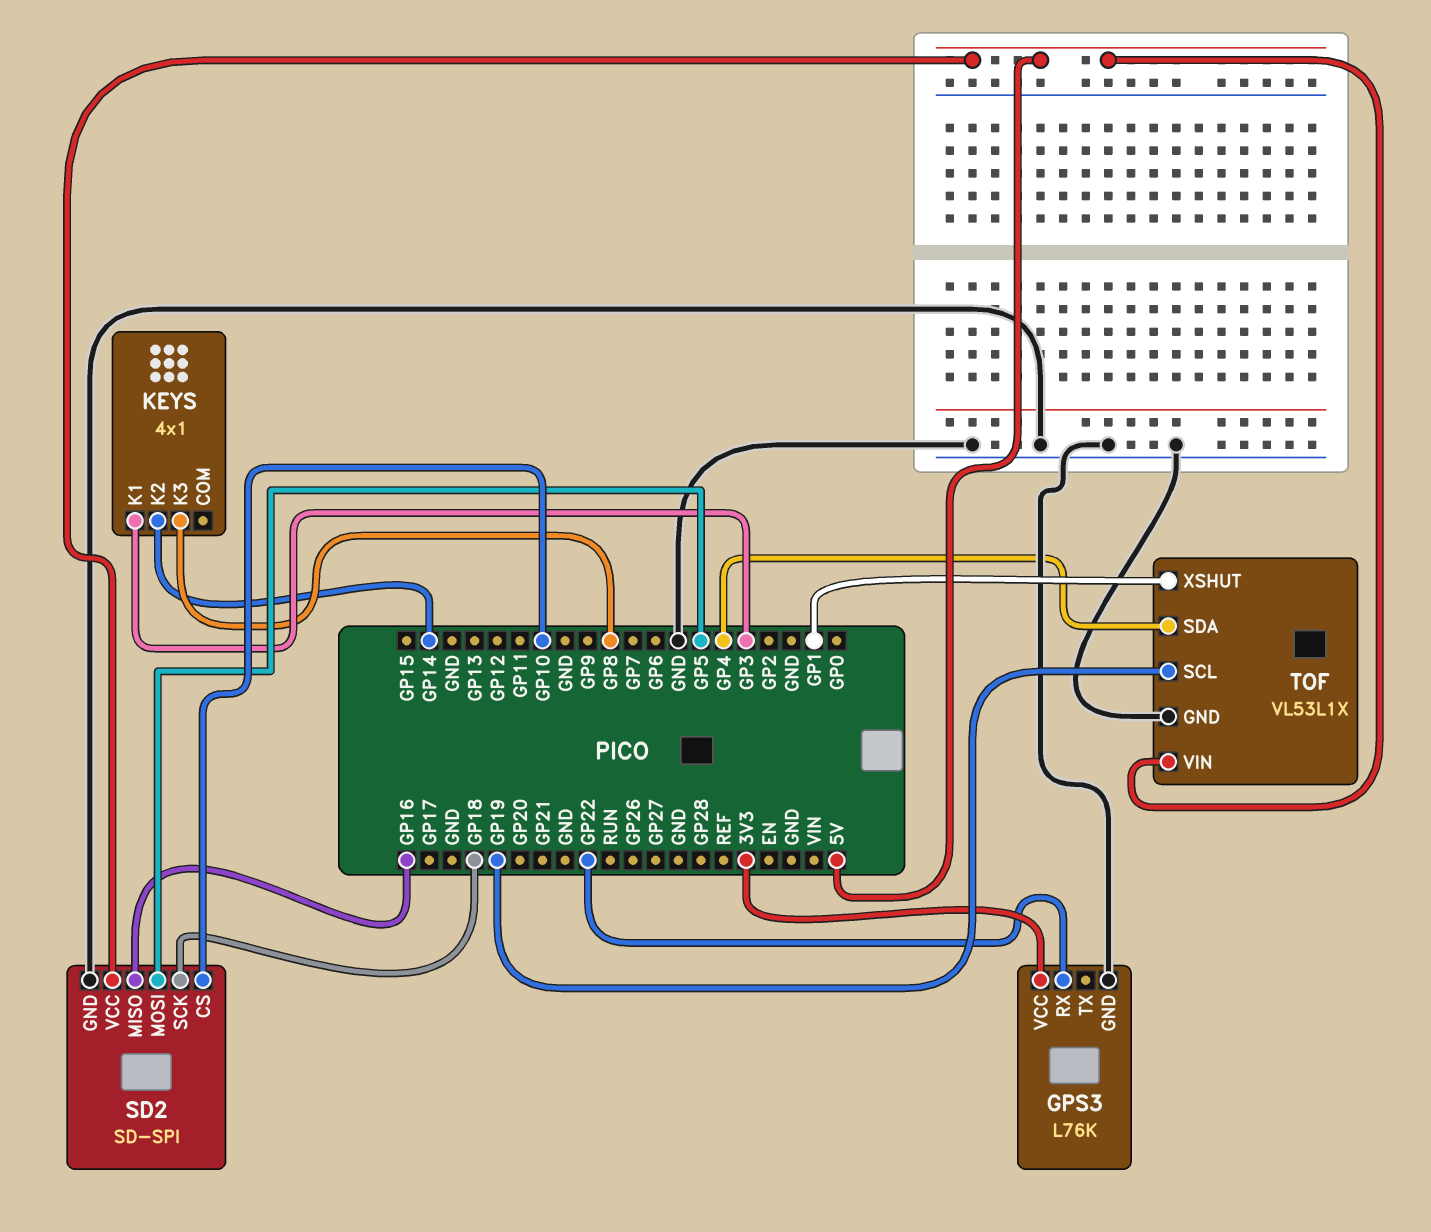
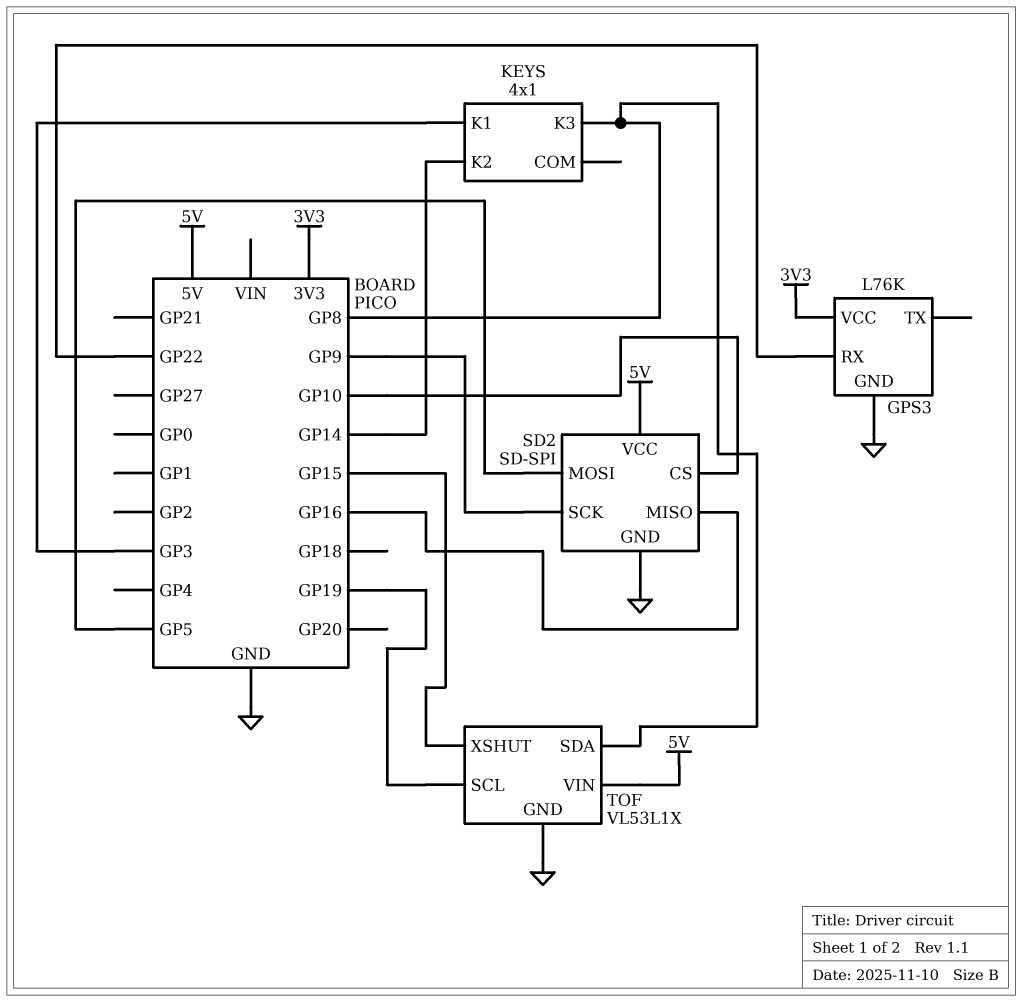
SD2 pin SCK: GP18 -> GP9
TOF pin SDA: GP4 -> GP8
TOF pin XSHUT: GP1 -> GP15

